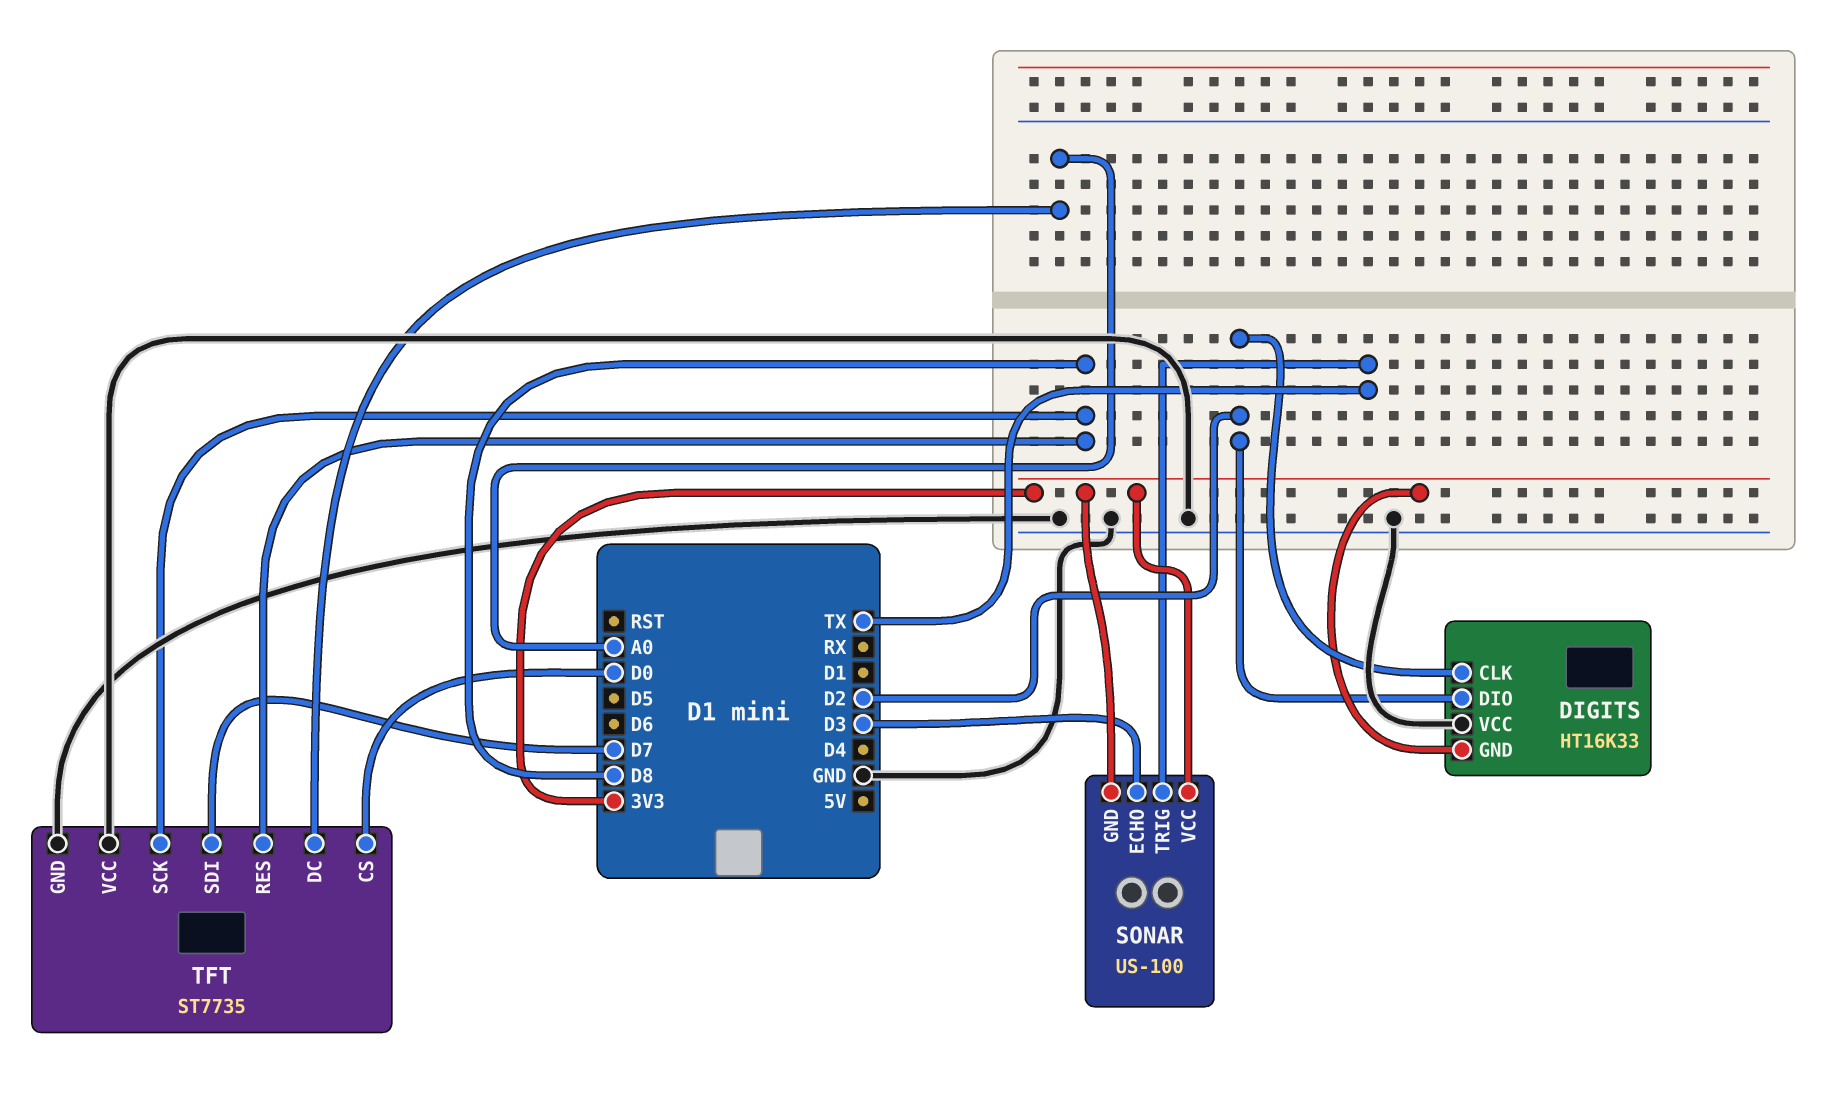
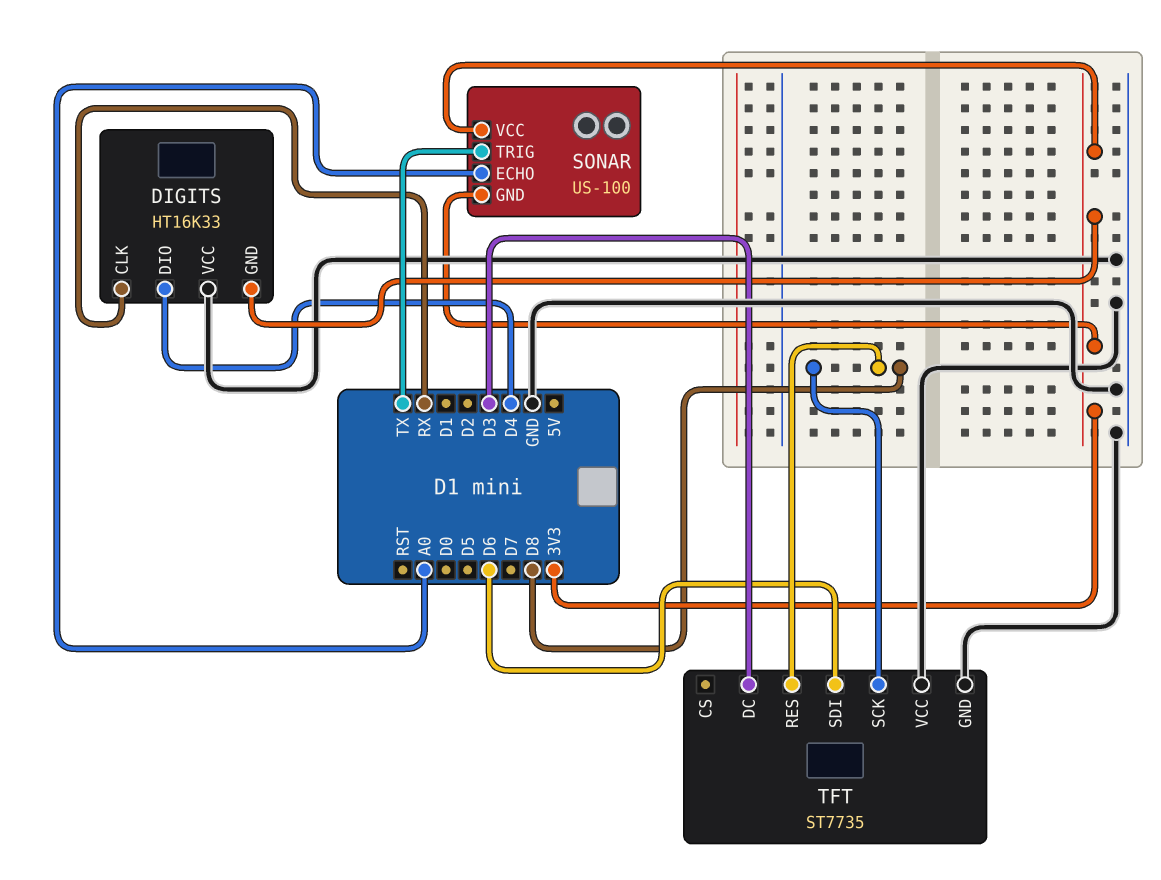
DIGITS pin CLK: D2 -> RX
DIGITS pin DIO: D2 -> D4
SONAR pin ECHO: D3 -> A0
TFT pin CS: D0 -> none
TFT pin DC: A0 -> D3
TFT pin SDI: D7 -> D6

